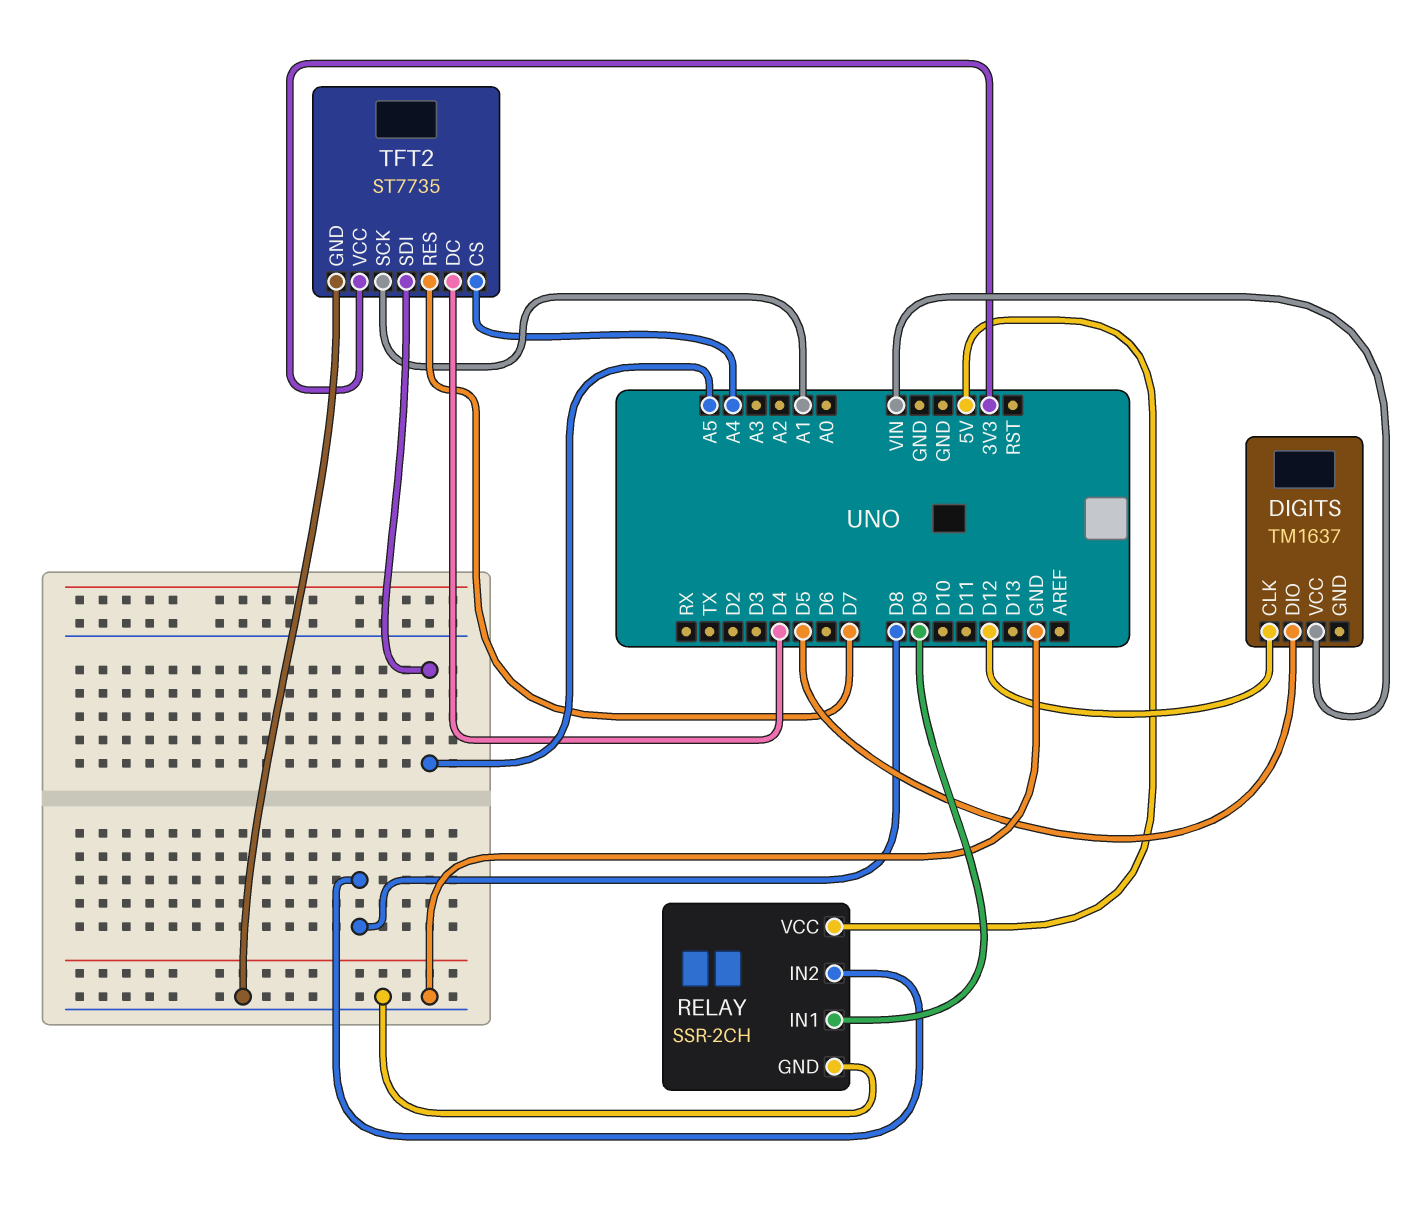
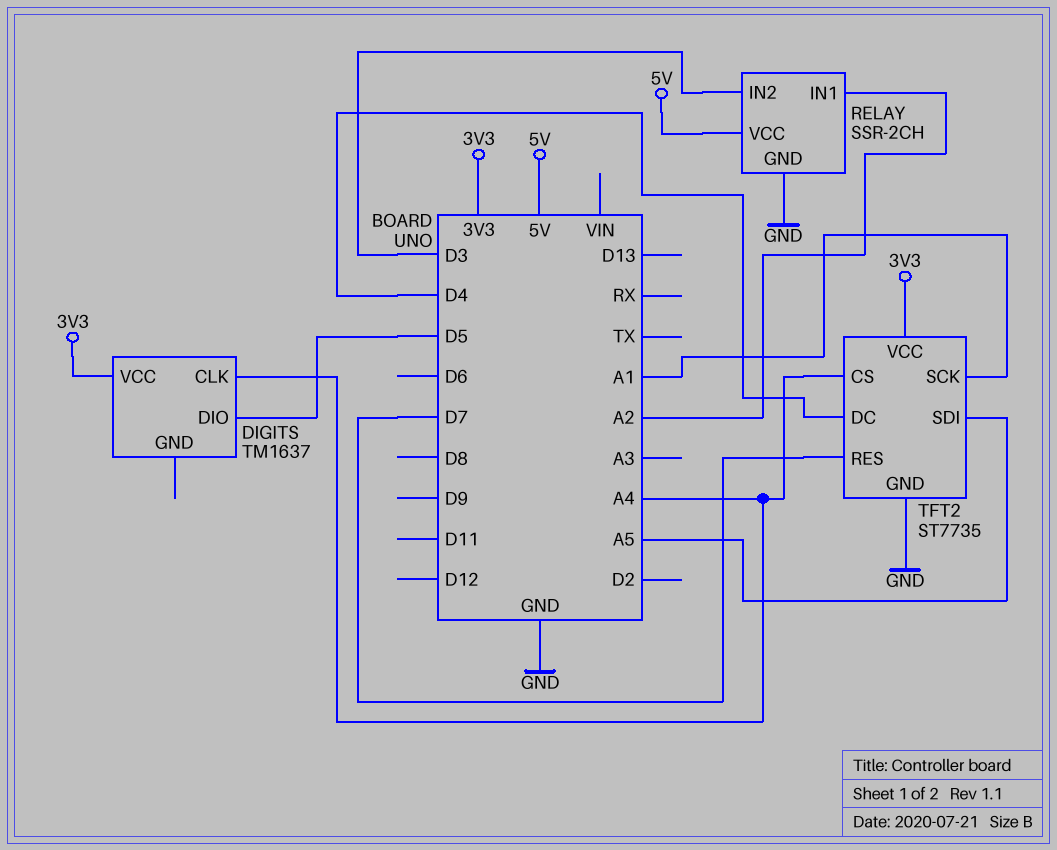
DIGITS pin CLK: D12 -> A4
DIGITS pin VCC: VIN -> 3V3
RELAY pin IN1: D9 -> A2
RELAY pin IN2: D8 -> D3

